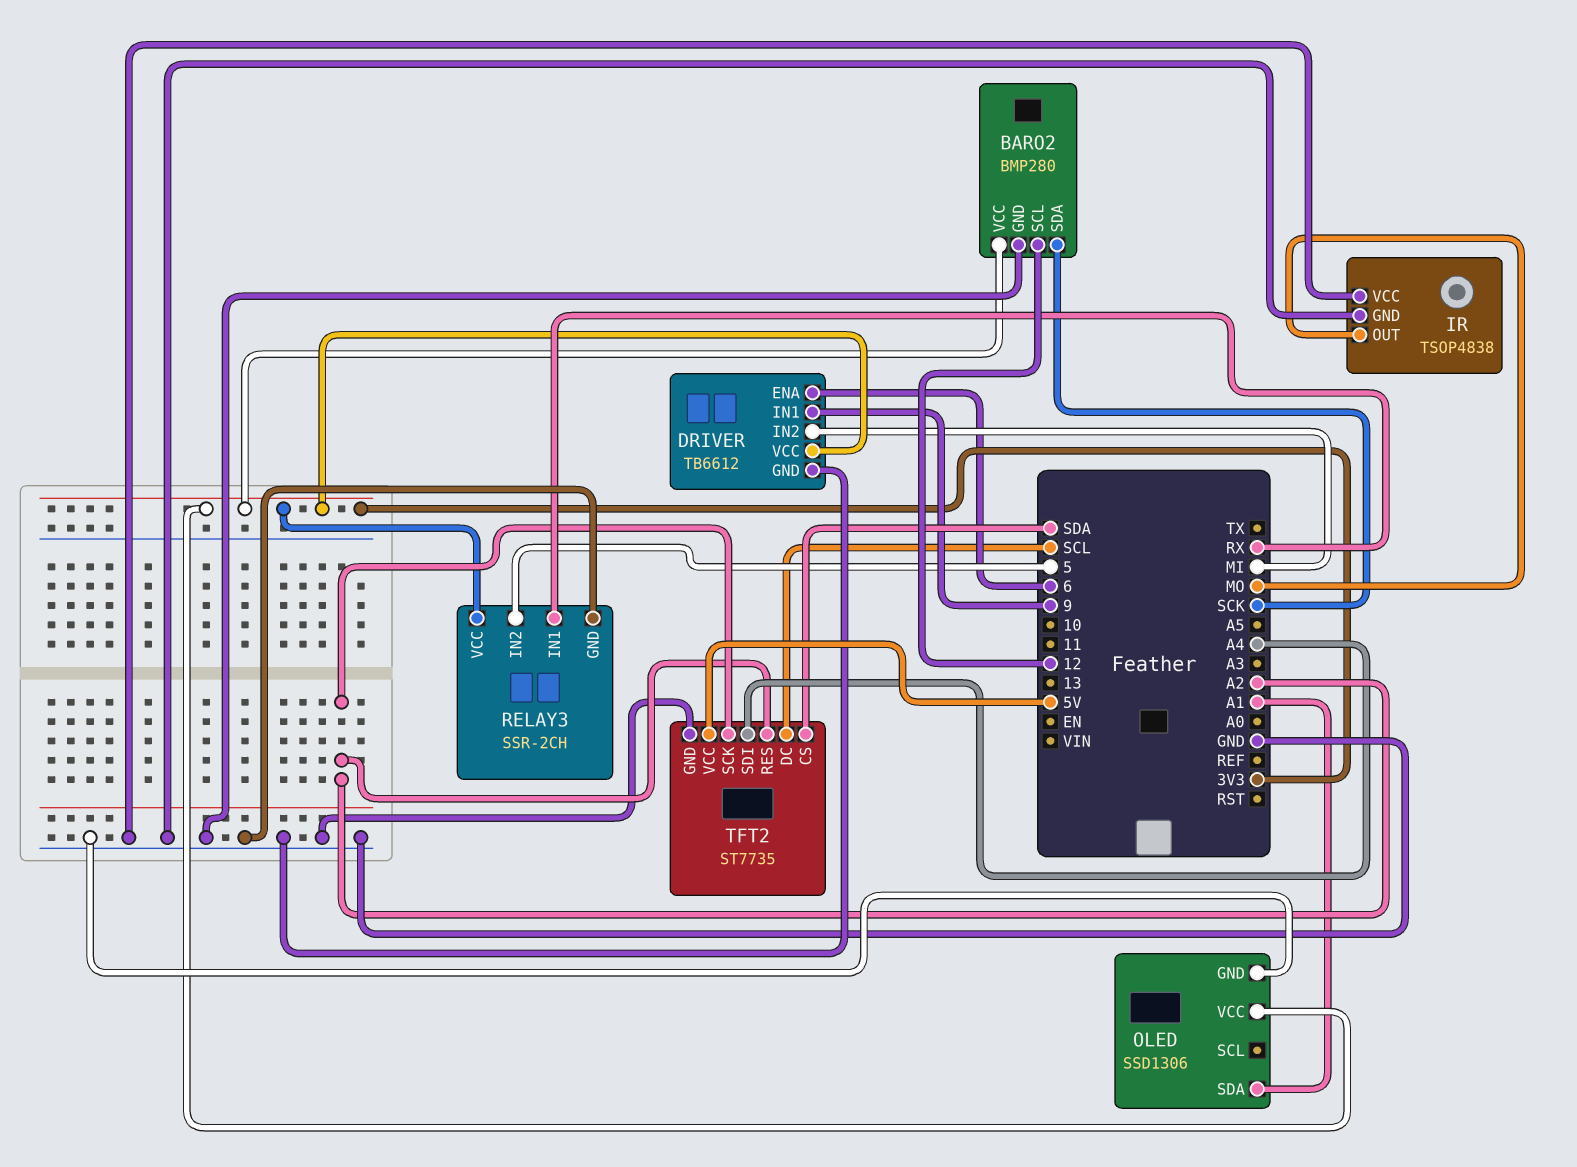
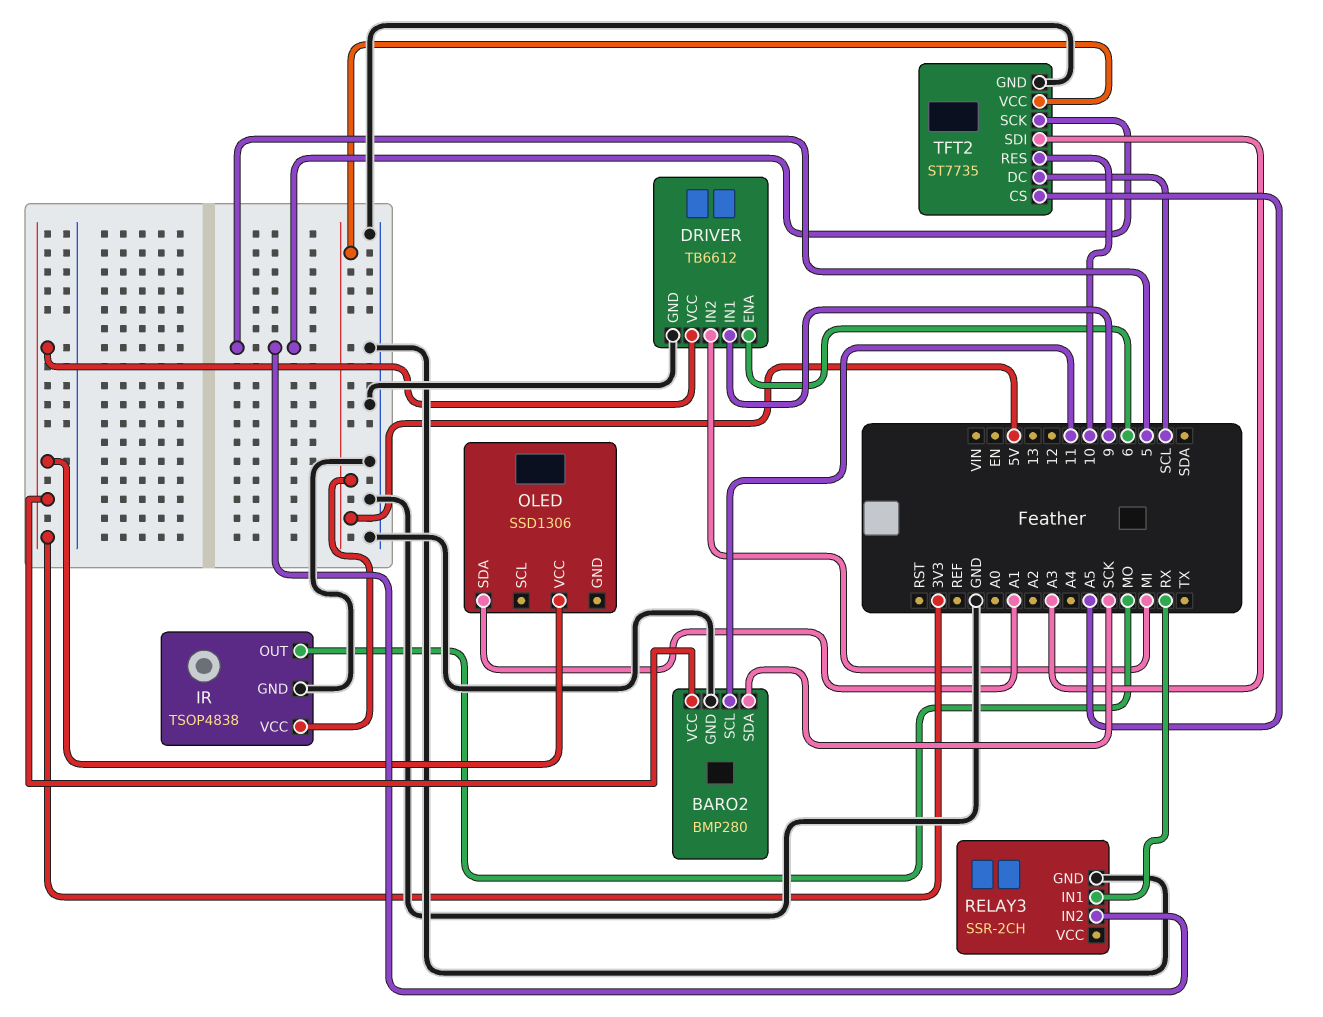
BARO2 pin SCL: 12 -> 11
IR pin VCC: GND -> 5V
OLED pin GND: GND -> none
RELAY3 pin VCC: 3V3 -> none
TFT2 pin CS: SDA -> A5
TFT2 pin RES: A2 -> 10
TFT2 pin SCK: A2 -> 5
TFT2 pin SDI: A4 -> A3

